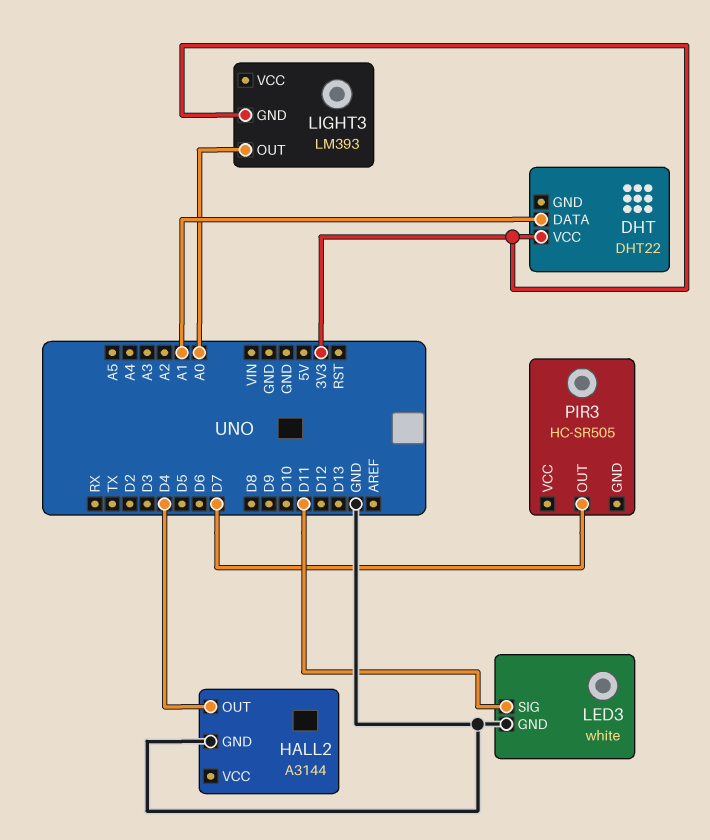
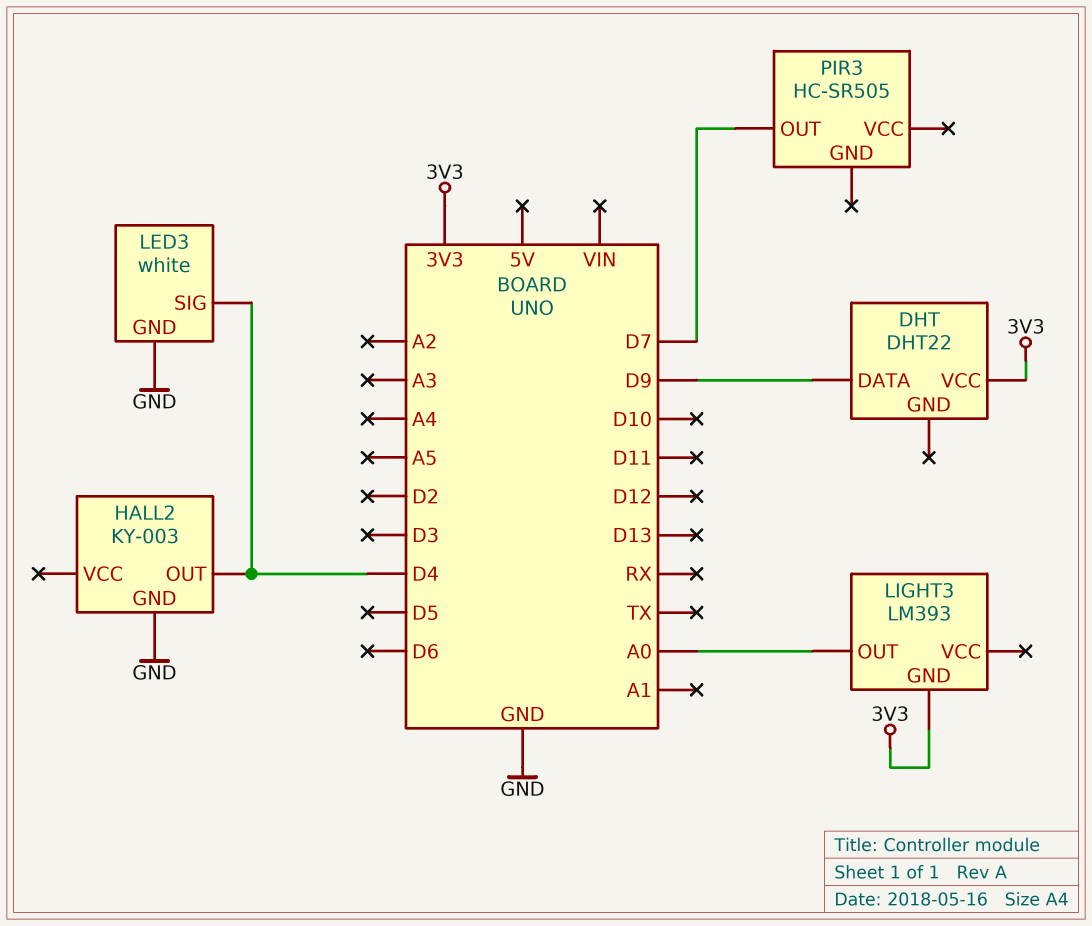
DHT pin DATA: A1 -> D9
HALL2: A3144 -> KY-003
LED3 pin SIG: D11 -> D4

